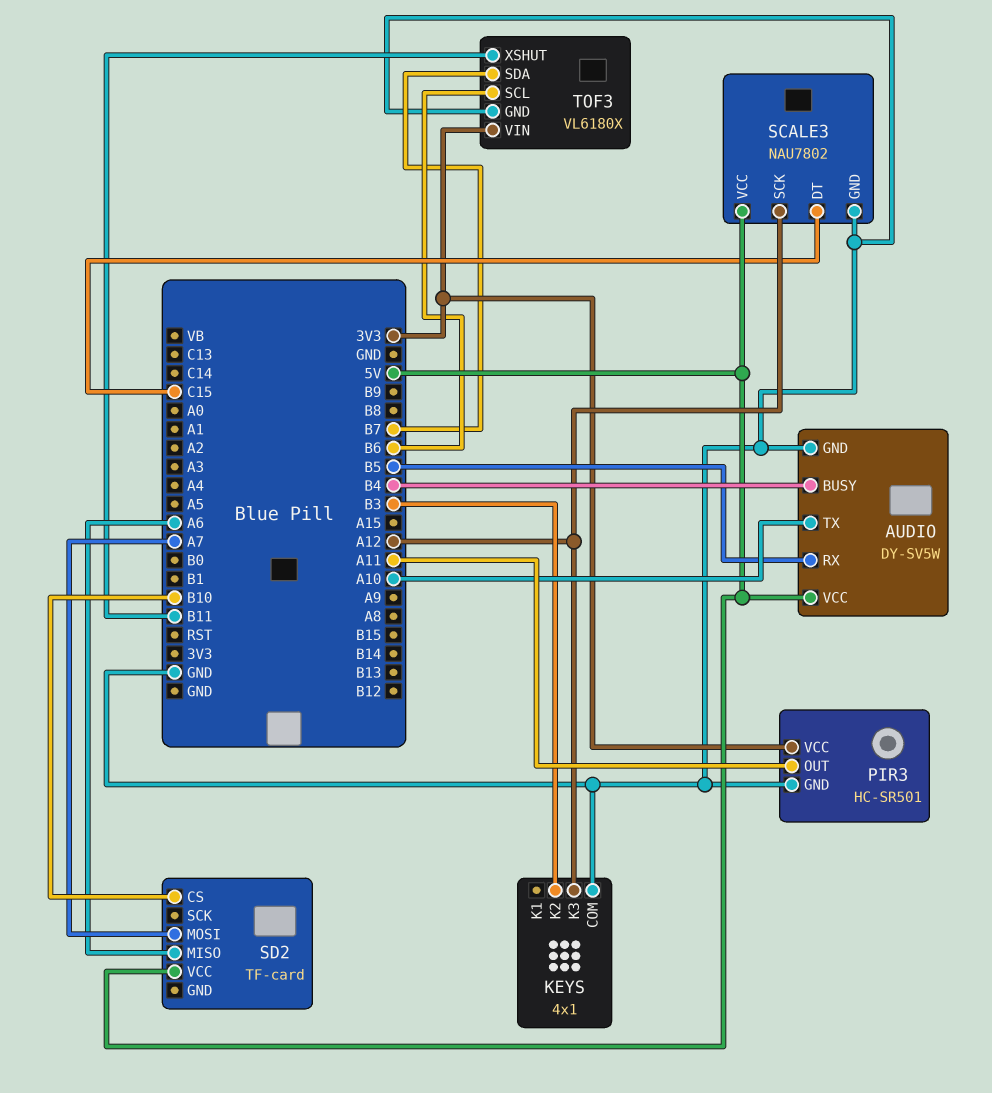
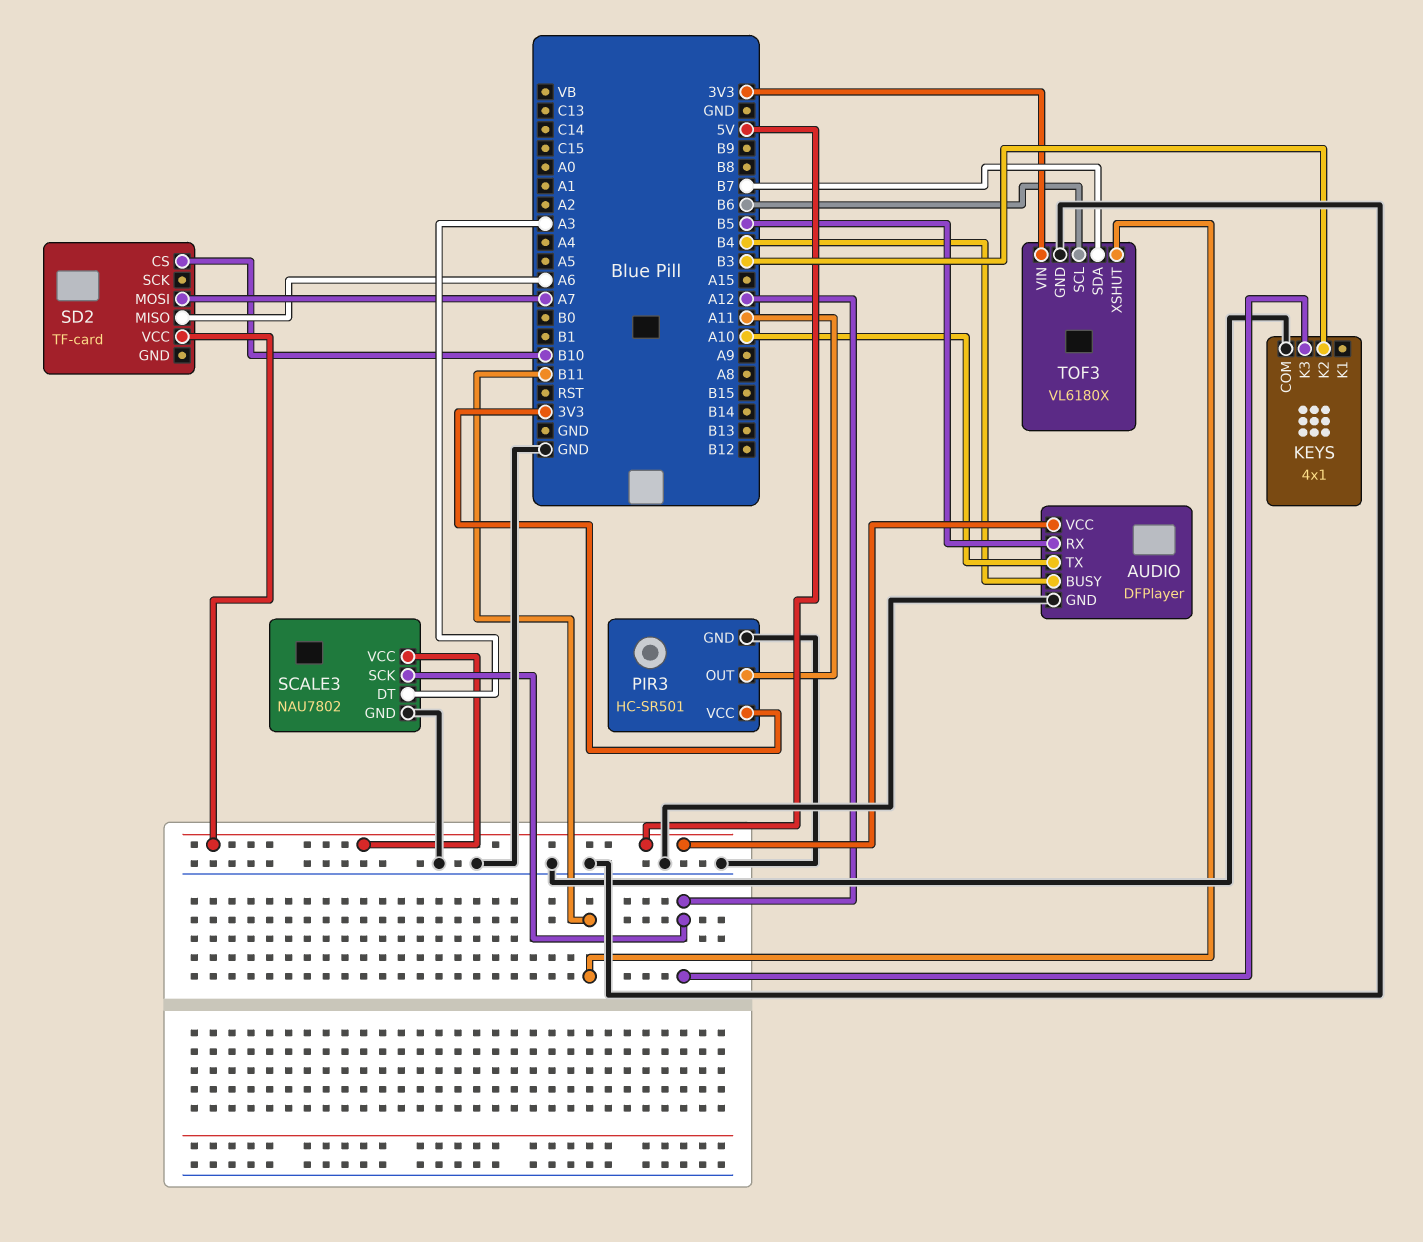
AUDIO: DY-SV5W -> DFPlayer
SCALE3 pin DT: C15 -> A3

